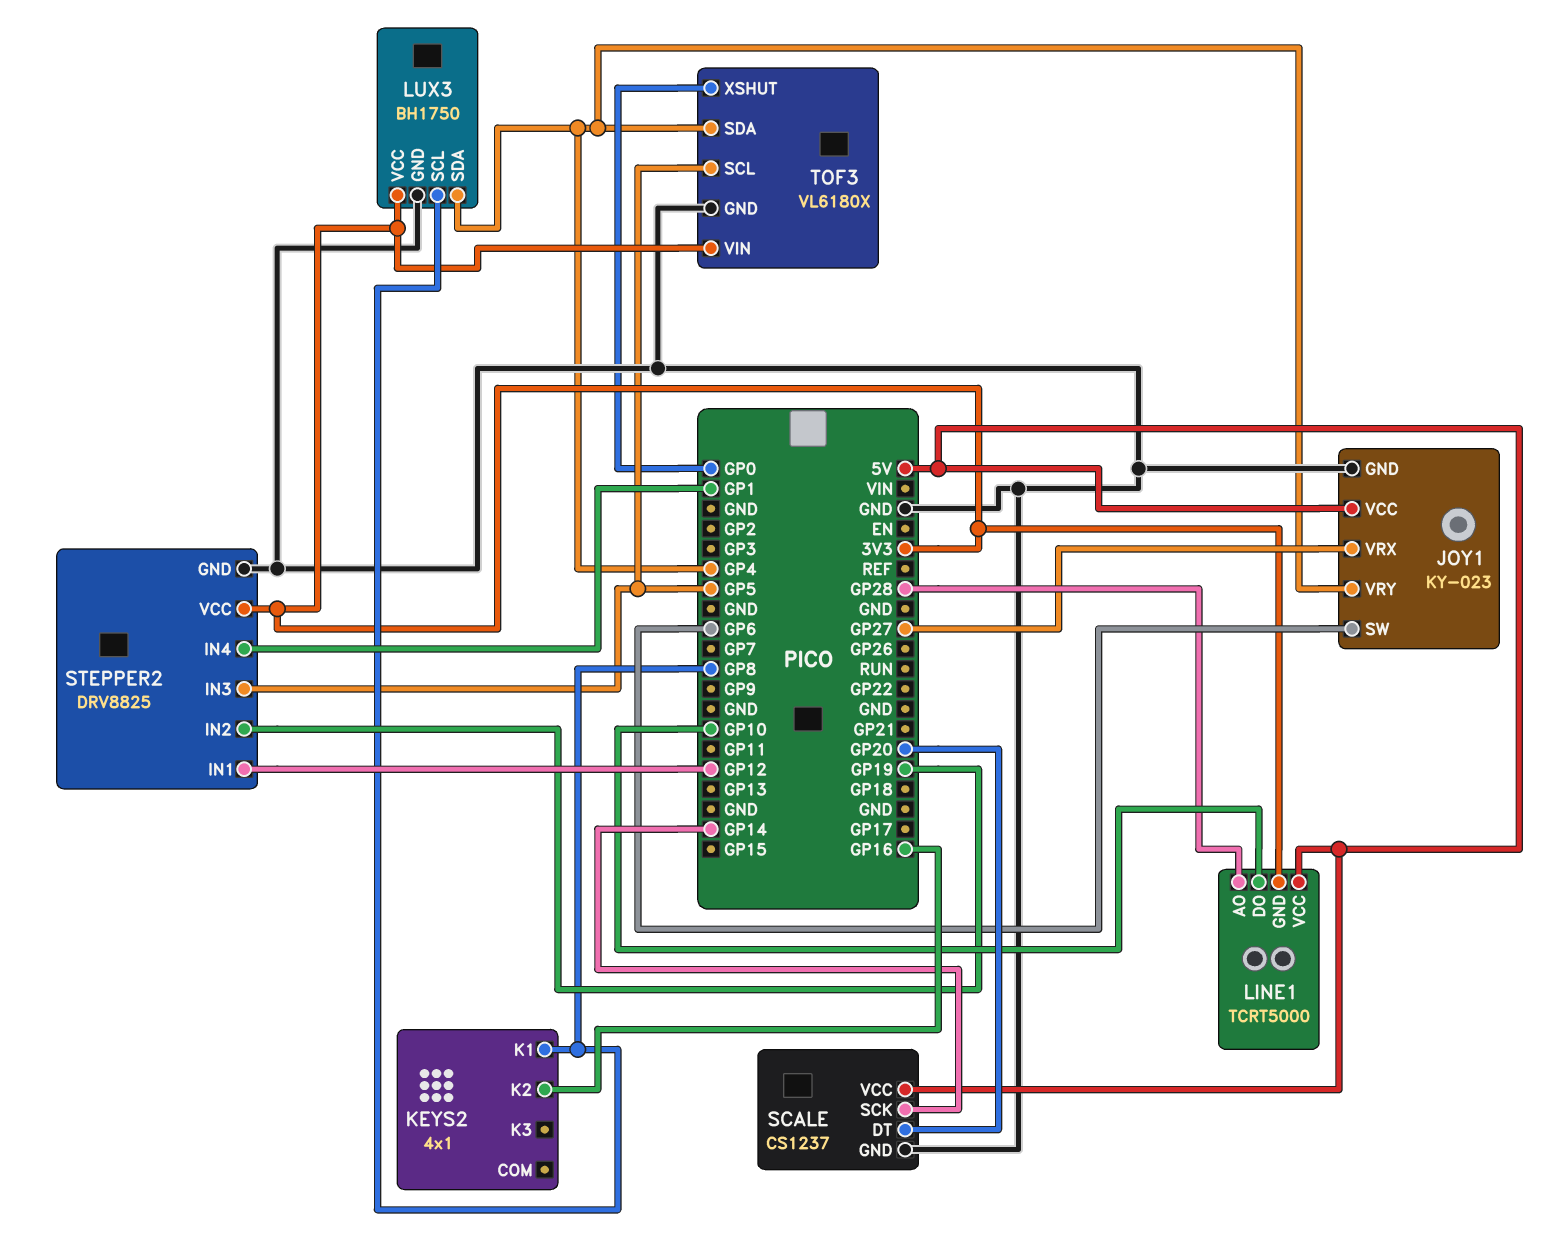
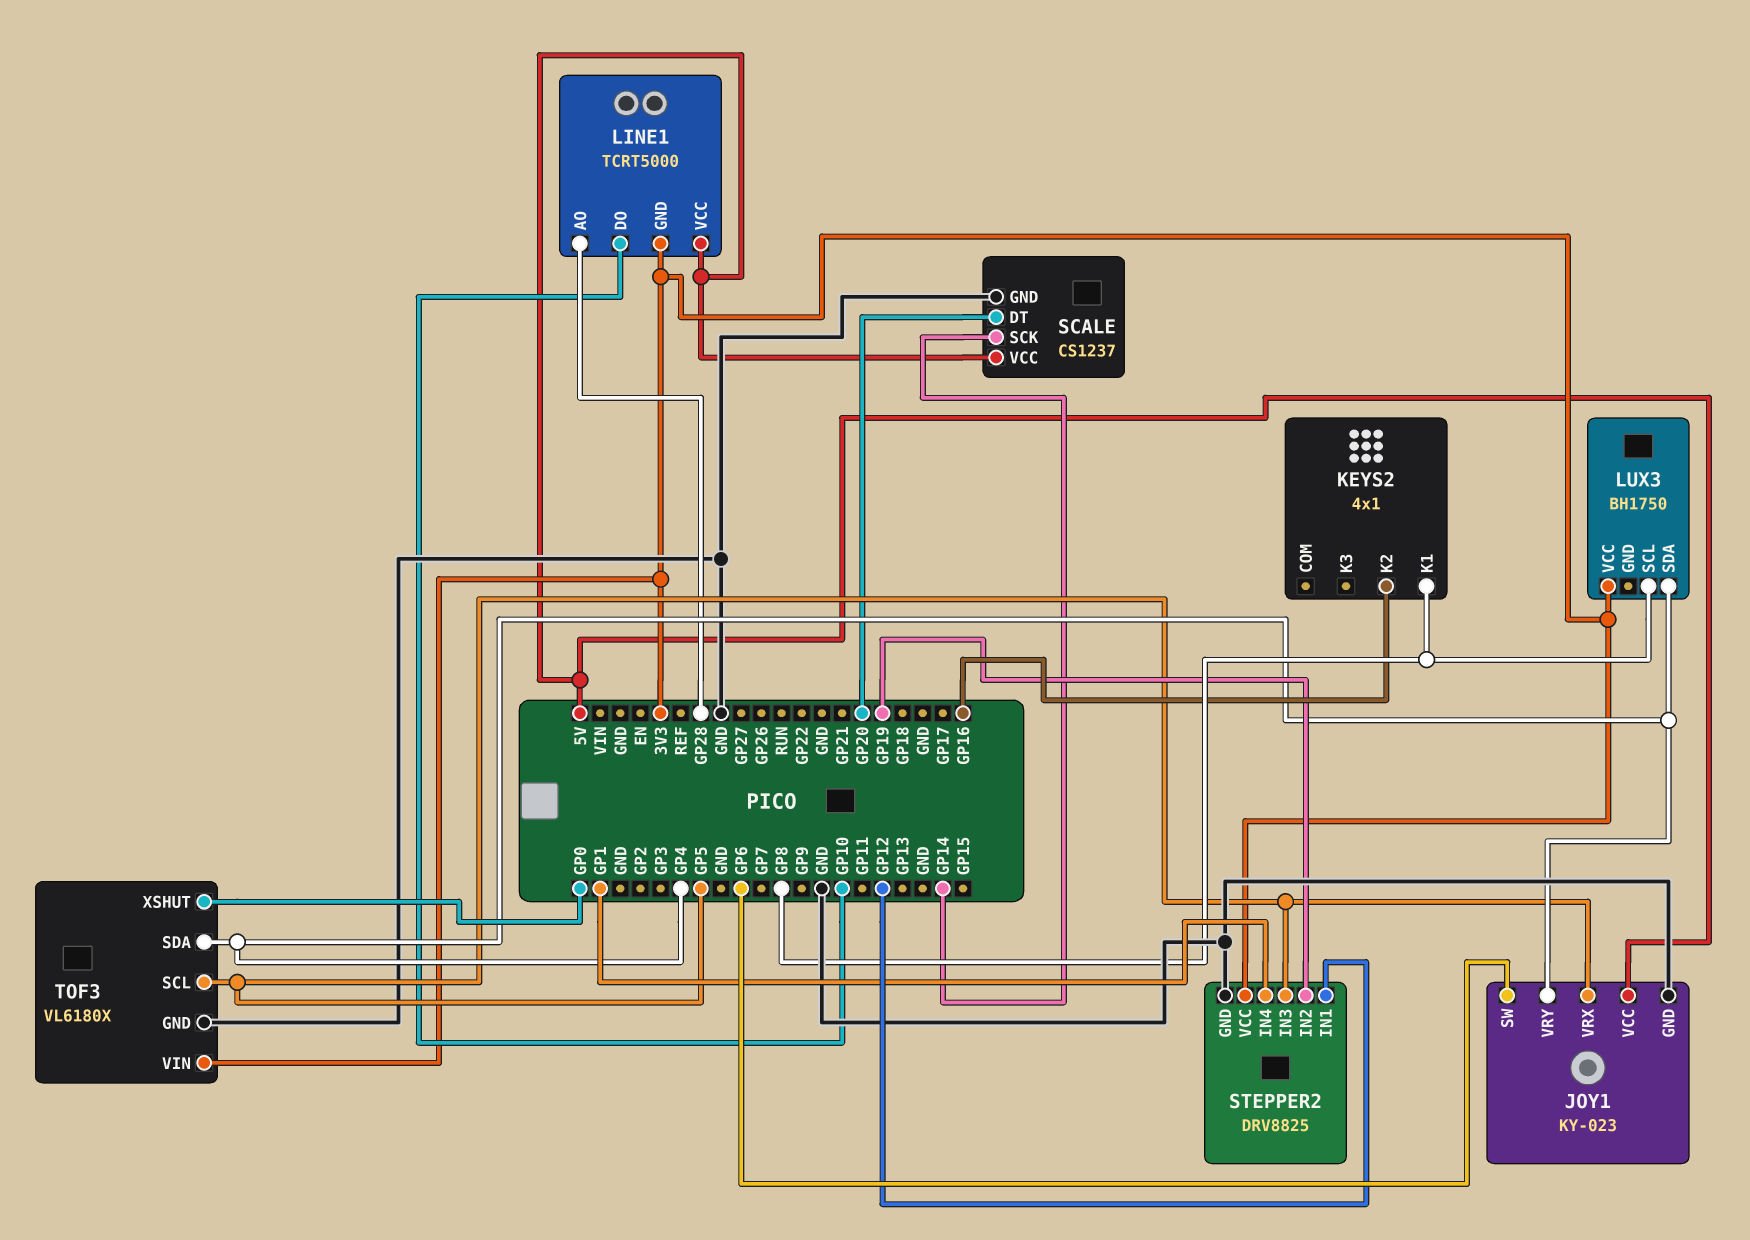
JOY1 pin VRX: GP27 -> GP5
LUX3 pin GND: GND -> none

